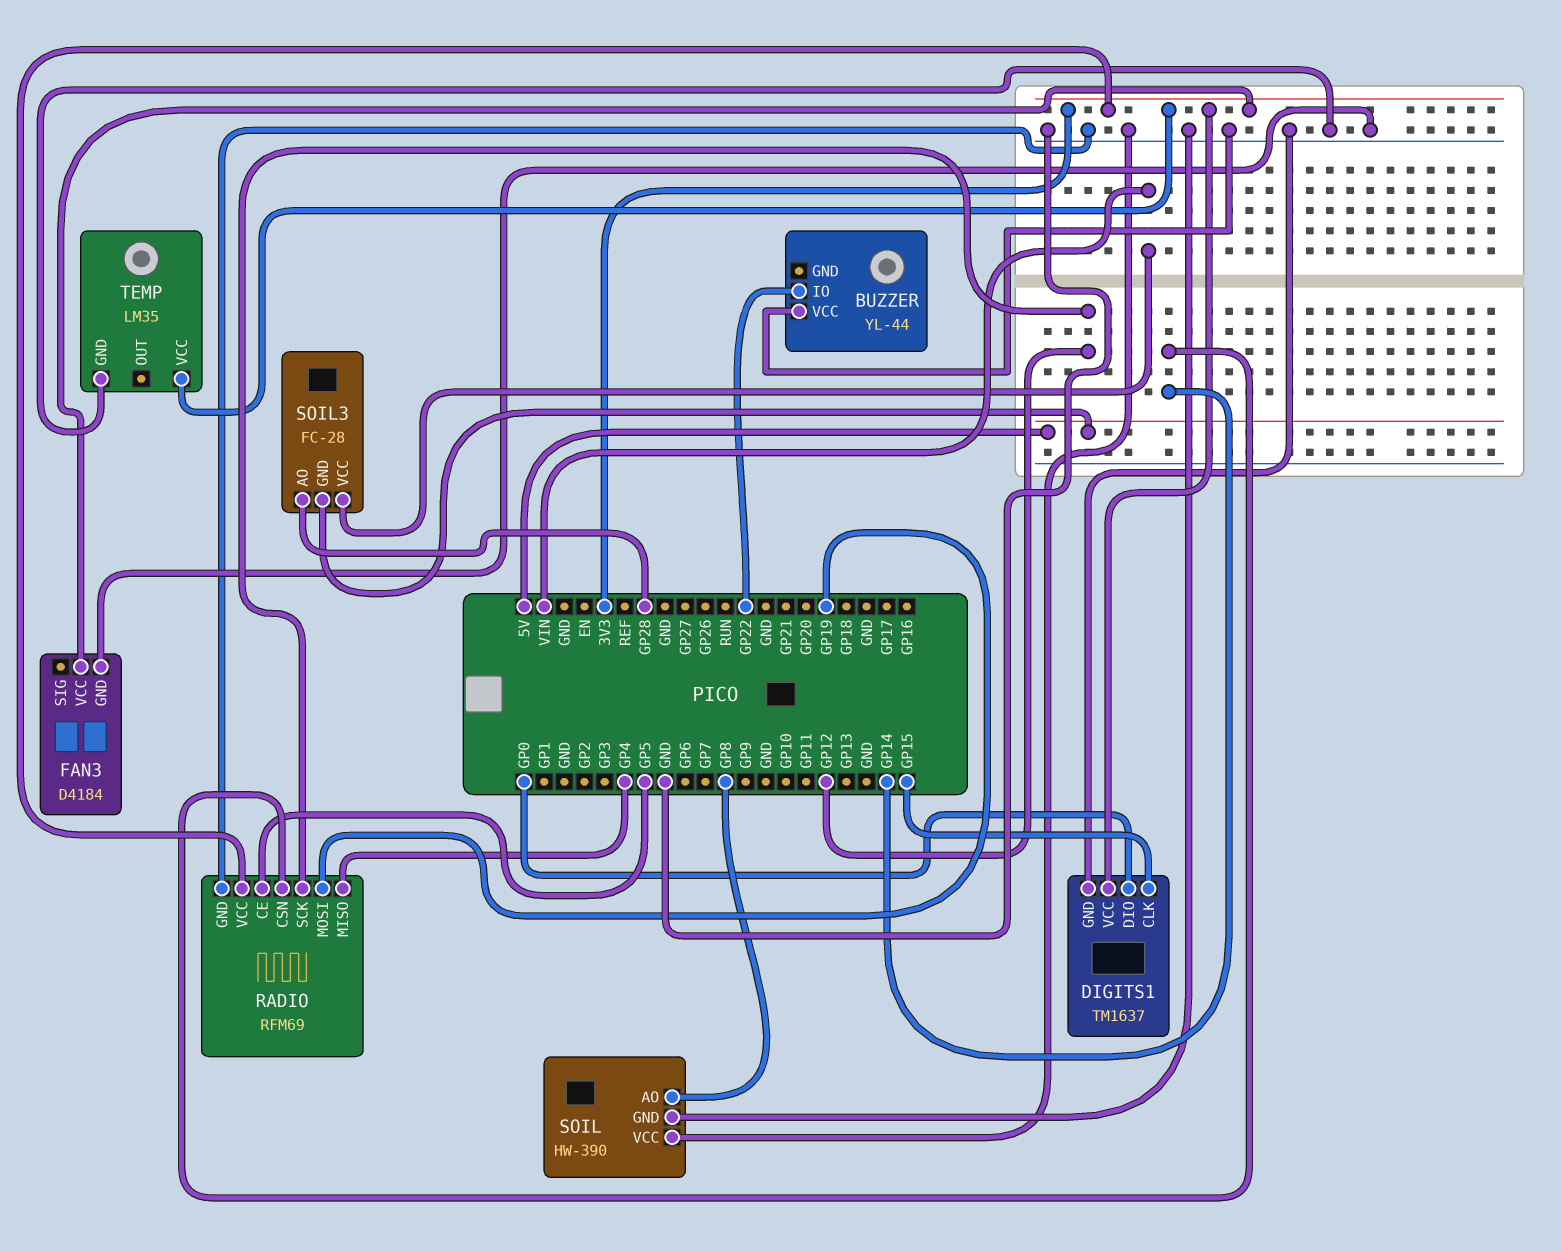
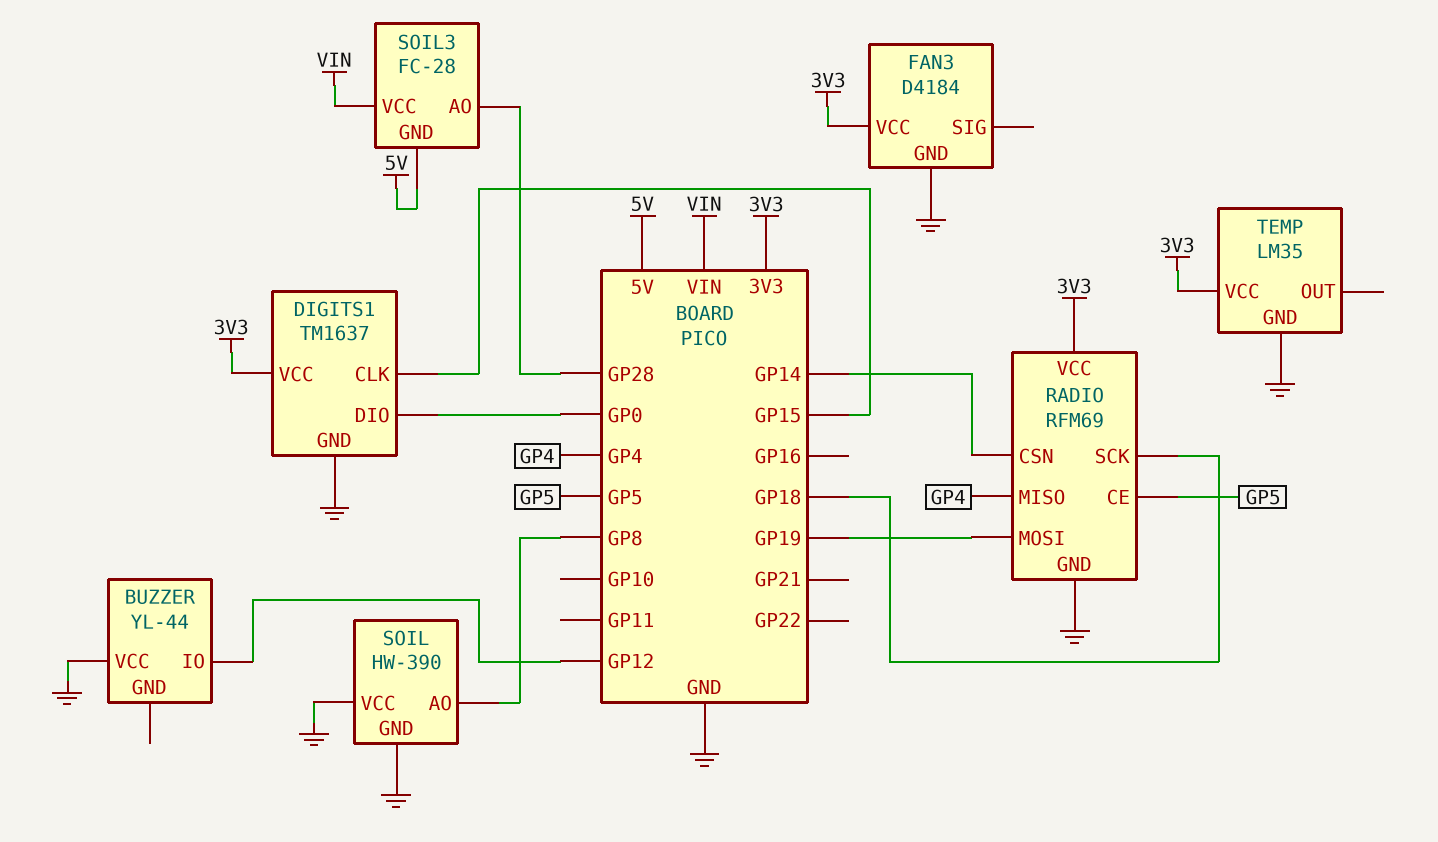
BUZZER pin IO: GP22 -> GP12
RADIO pin SCK: GP12 -> GP18

